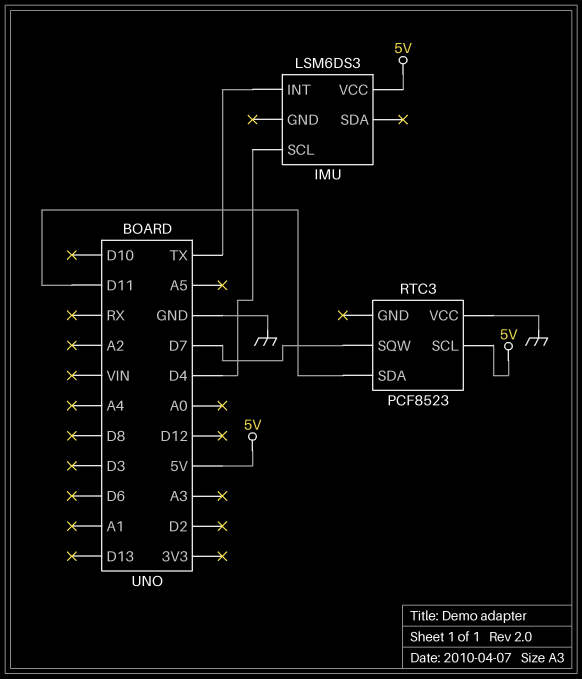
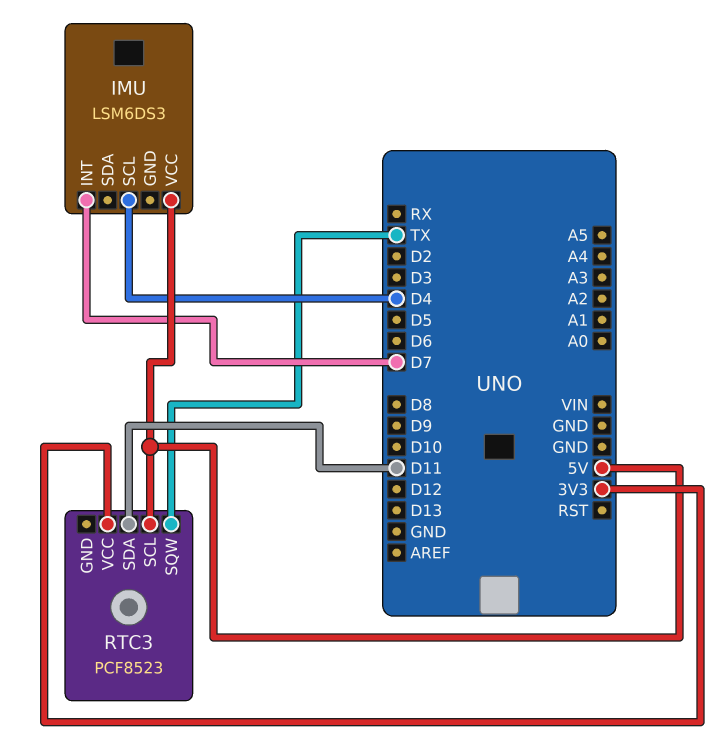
IMU pin INT: TX -> D7
RTC3 pin SQW: D7 -> TX
RTC3 pin VCC: GND -> 3V3

